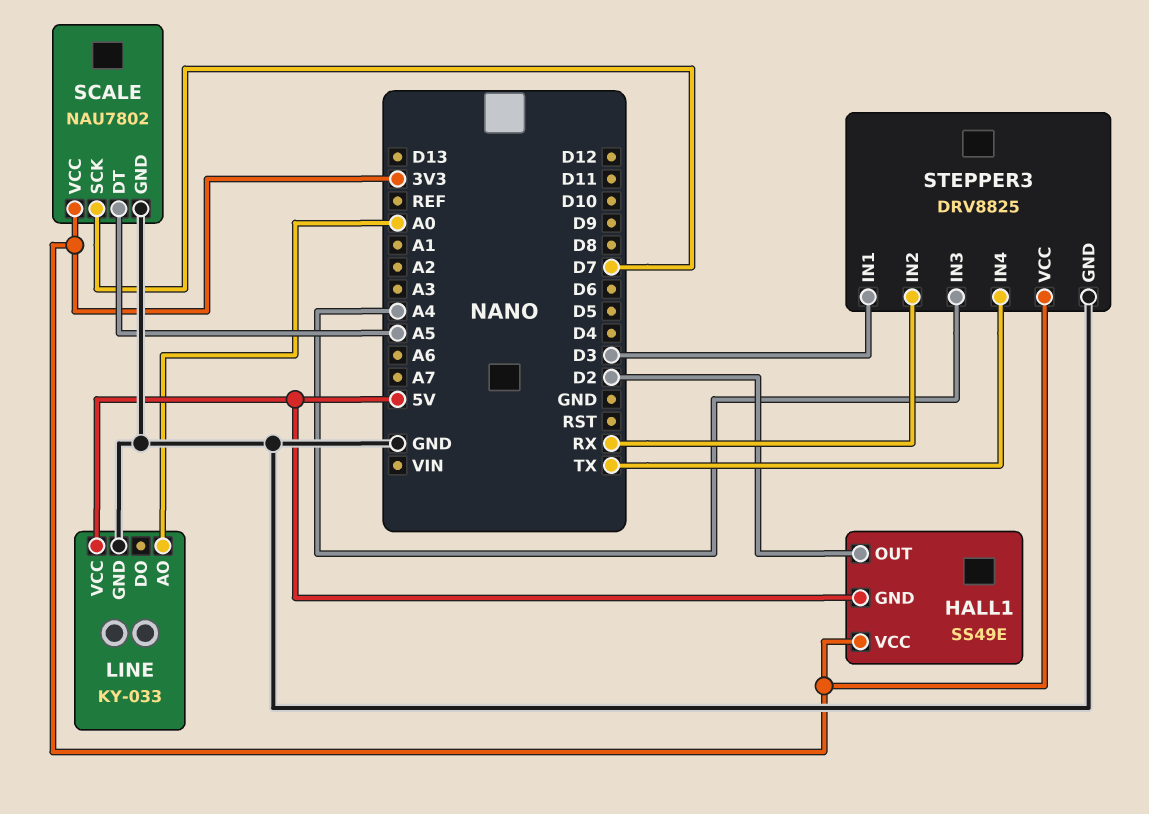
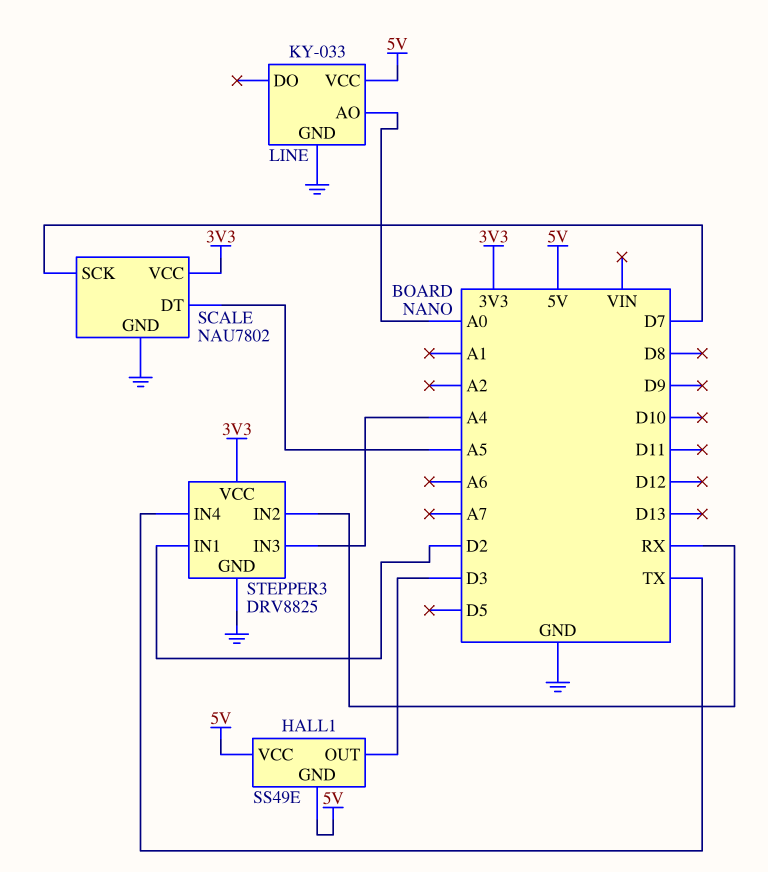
HALL1 pin OUT: D2 -> D3
HALL1 pin VCC: 3V3 -> 5V
STEPPER3 pin IN1: D3 -> D2

